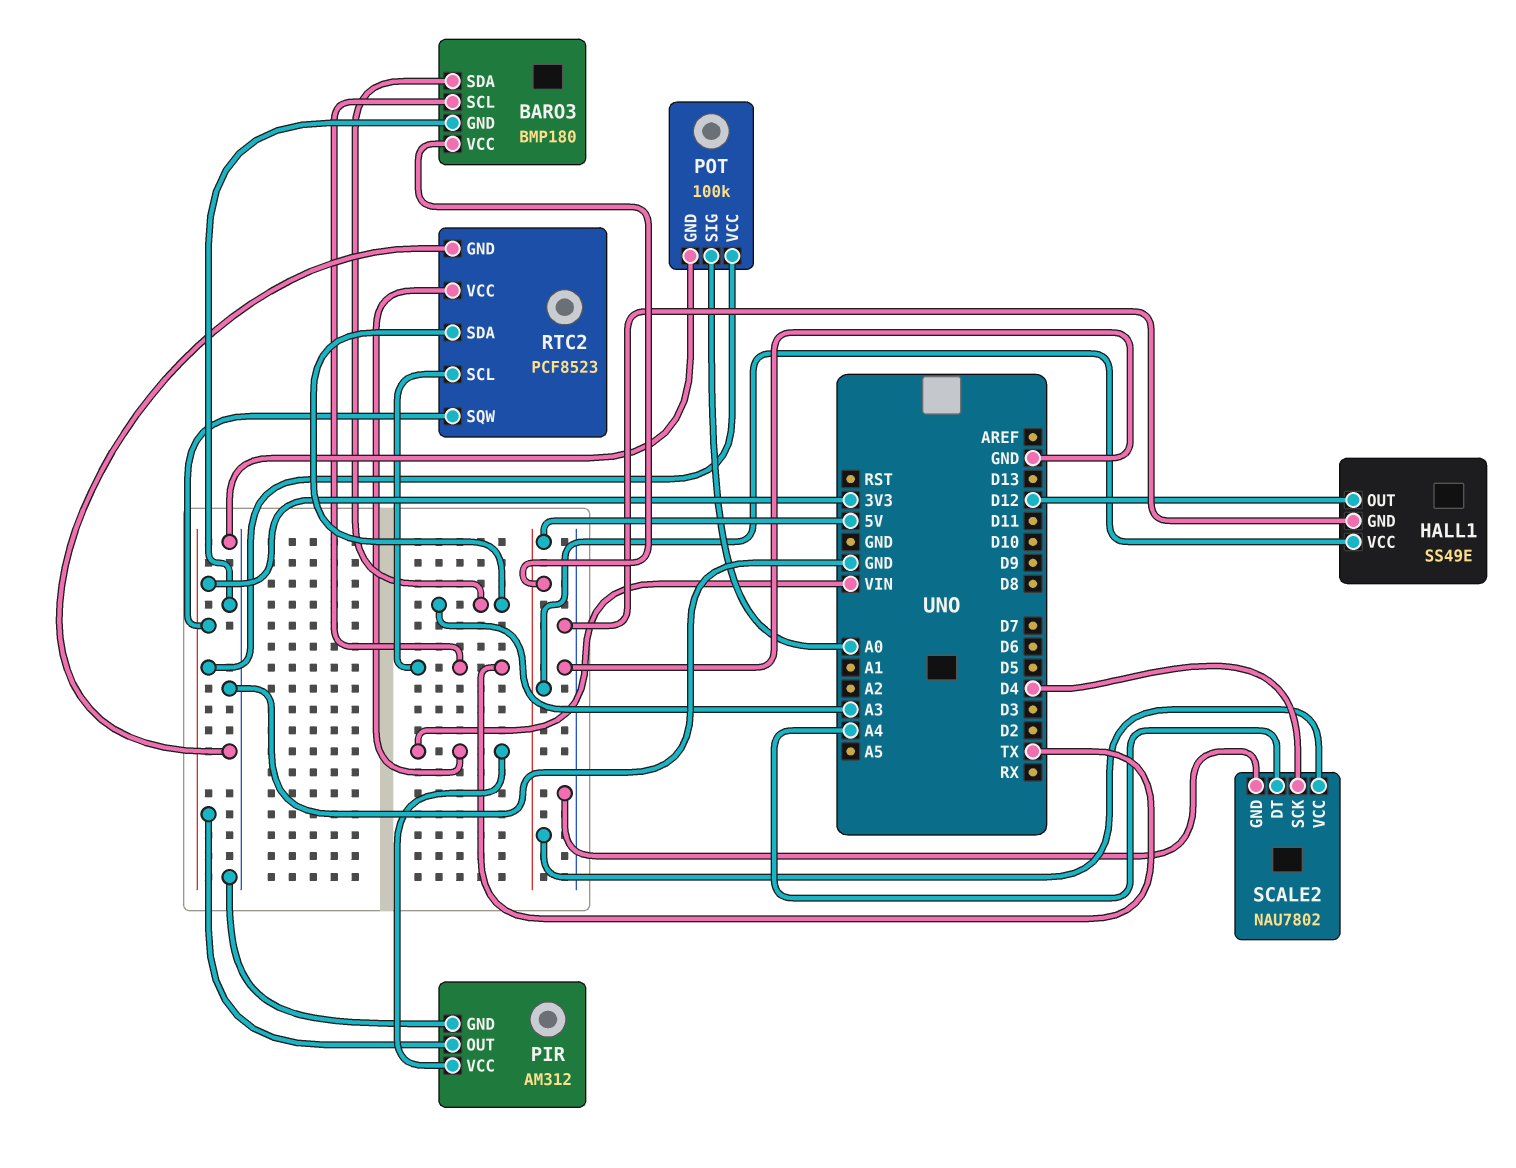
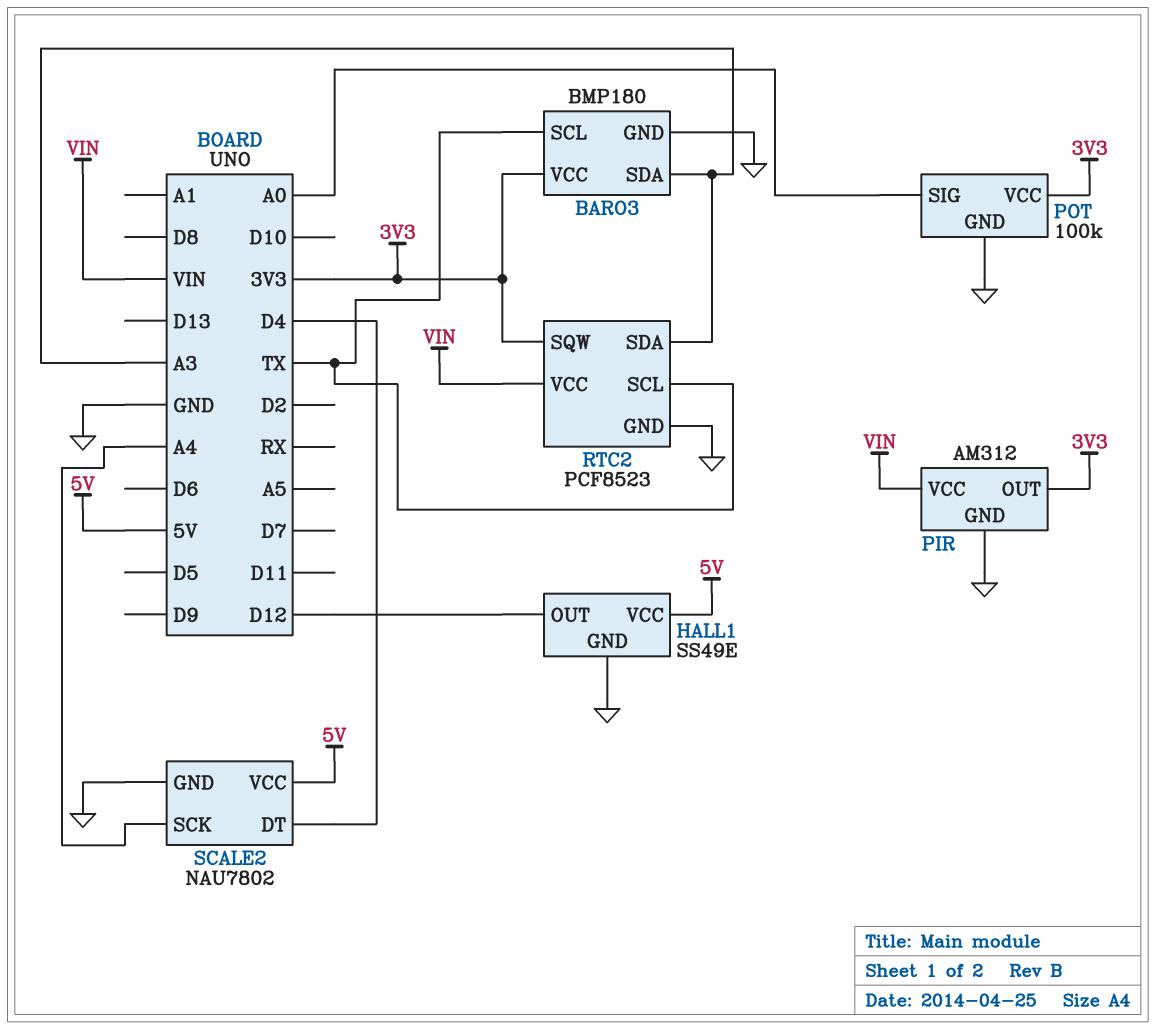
BARO3 pin VCC: 5V -> 3V3
SCALE2 pin DT: A4 -> D4
SCALE2 pin SCK: D4 -> A4

